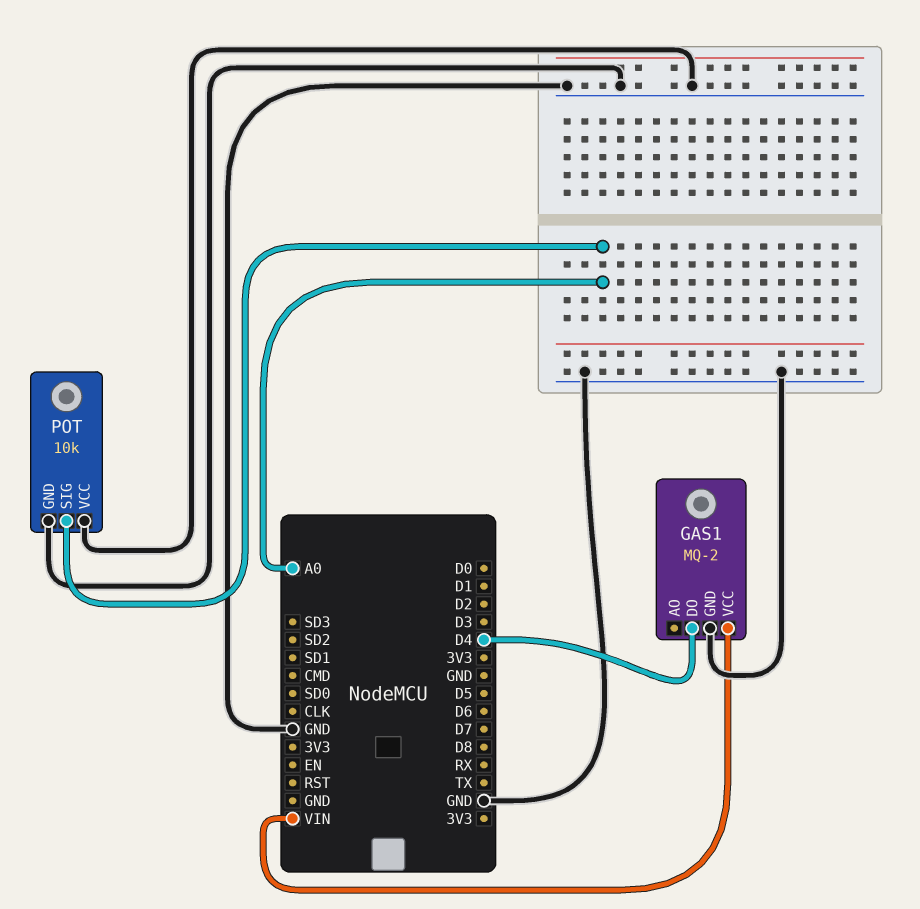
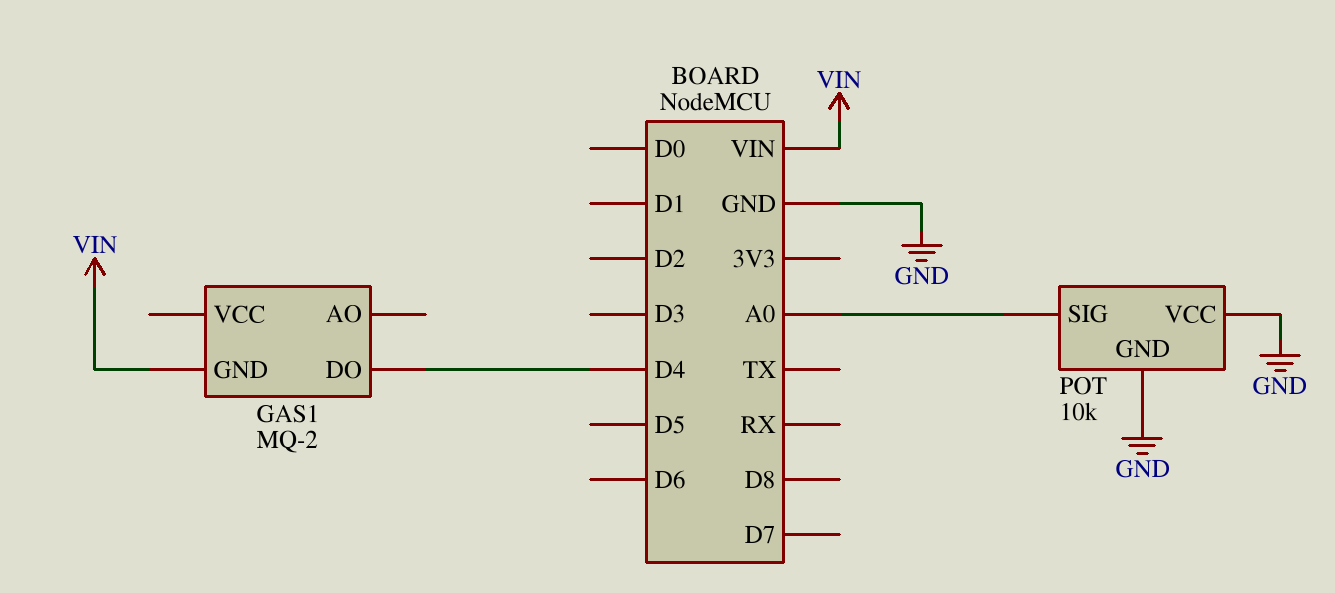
GAS1 pin GND: GND -> VIN
GAS1 pin VCC: VIN -> none

